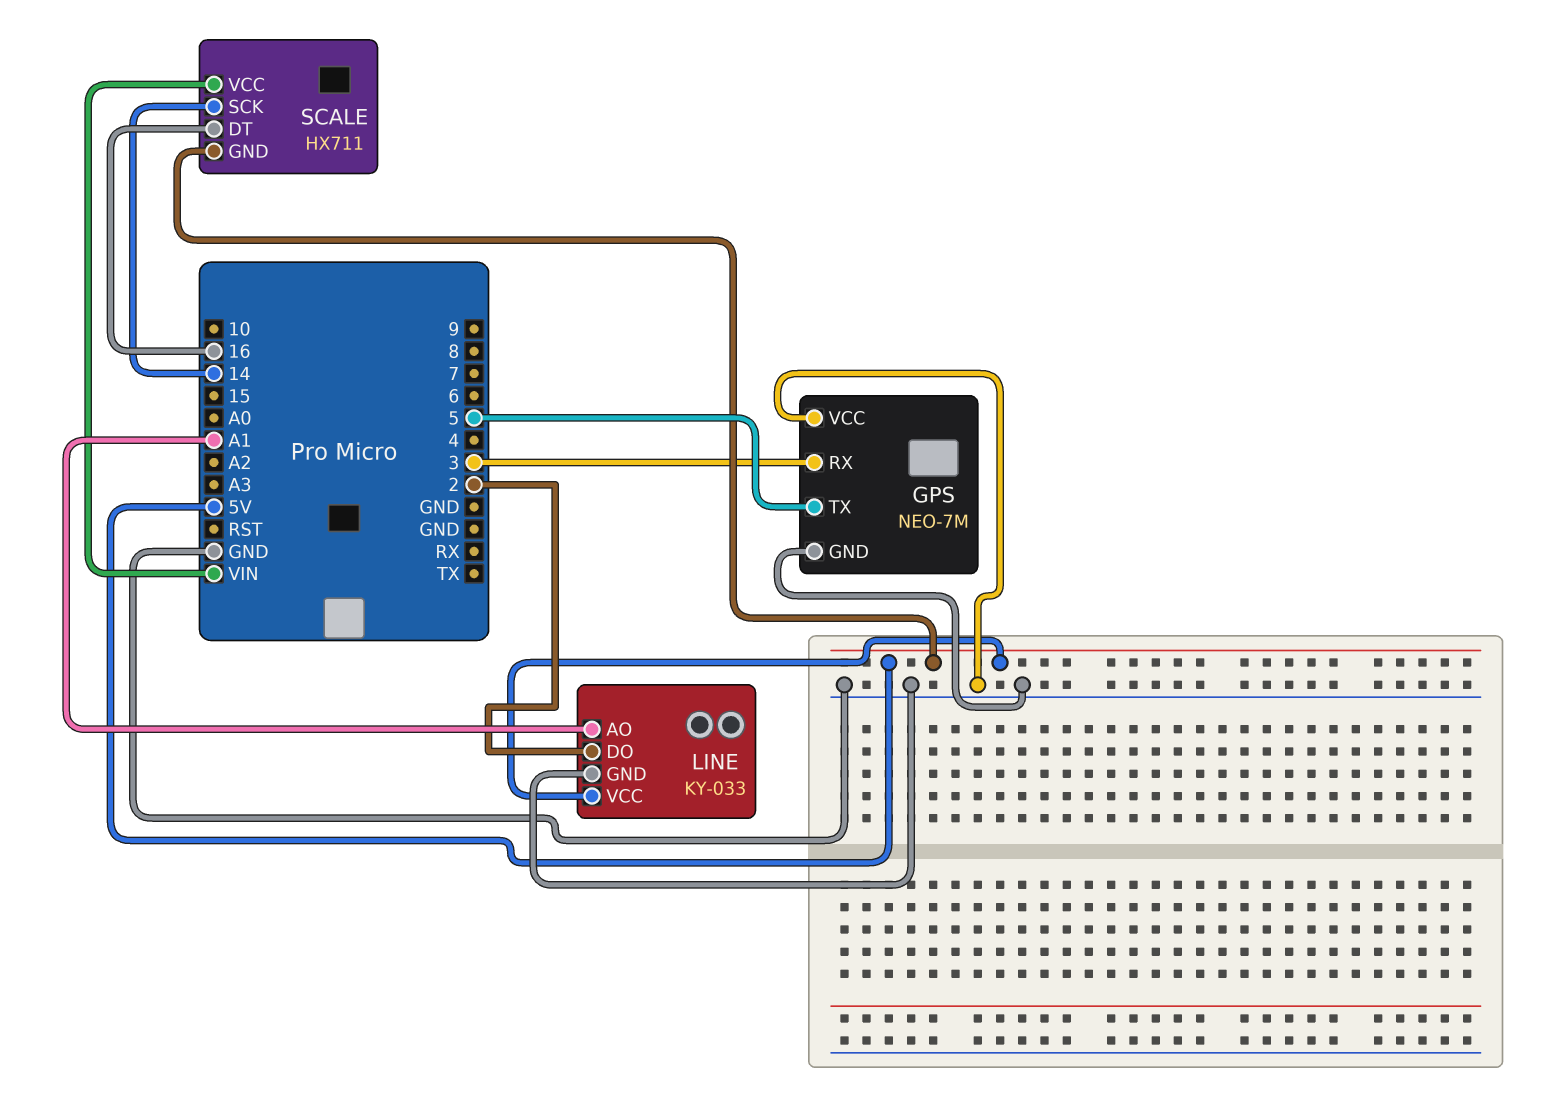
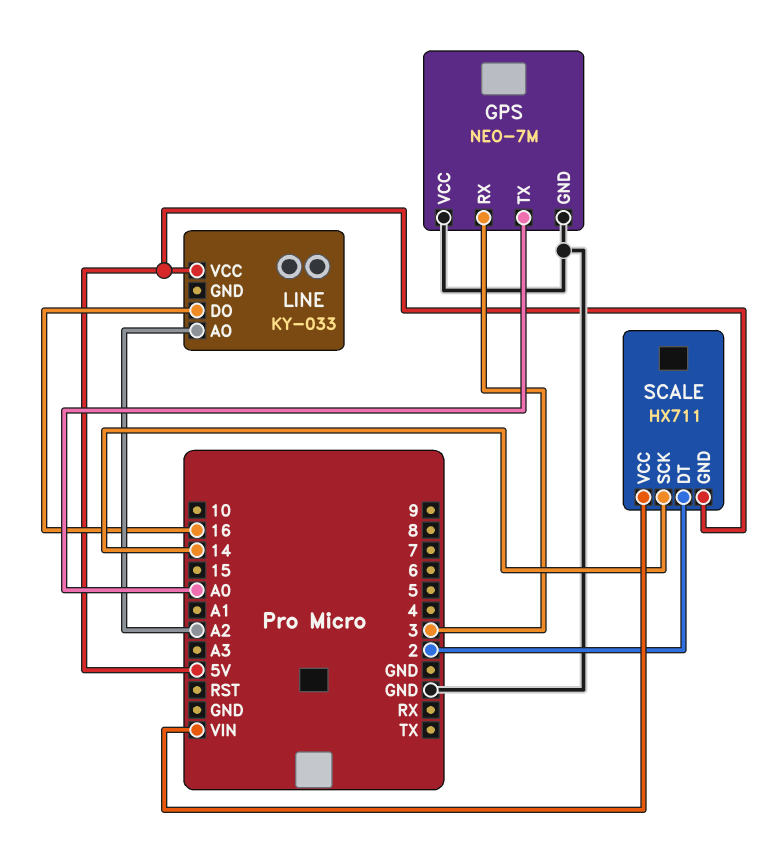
GPS pin TX: 5 -> A0
LINE pin AO: A1 -> A2
LINE pin DO: 2 -> 16
LINE pin GND: GND -> none
SCALE pin DT: 16 -> 2

